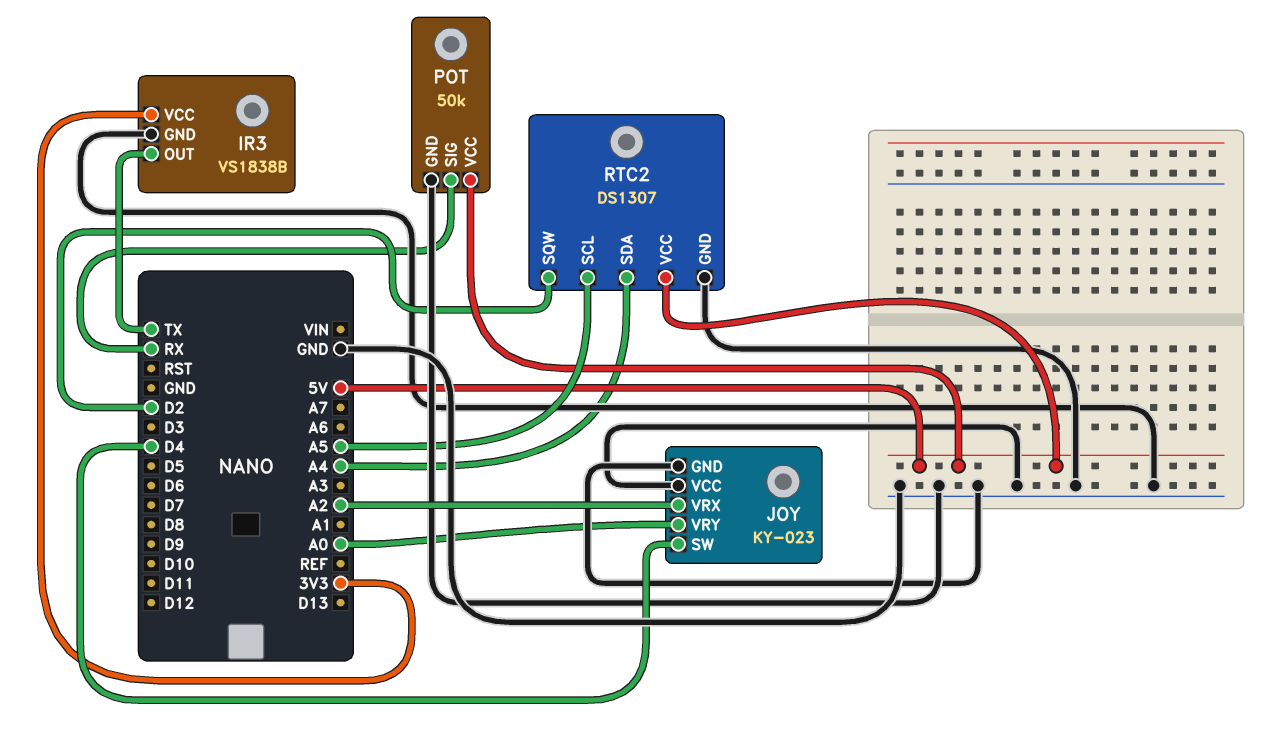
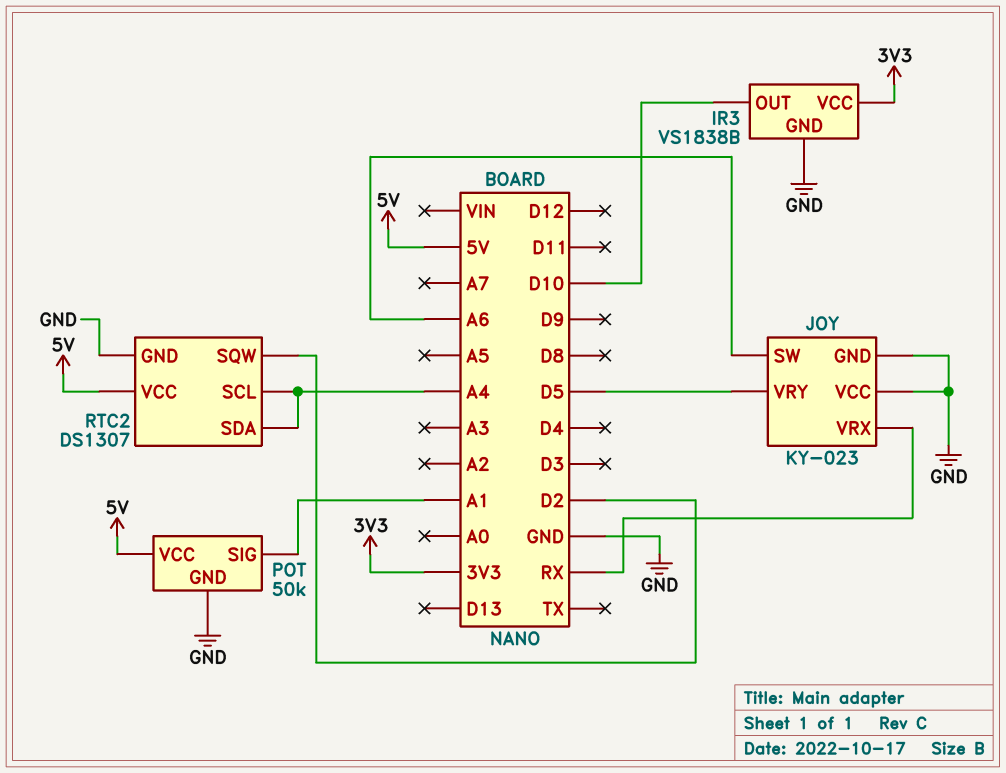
IR3 pin OUT: TX -> D10
JOY pin SW: D4 -> A6
JOY pin VRX: A2 -> RX
JOY pin VRY: A0 -> D5
POT pin SIG: RX -> A1
RTC2 pin SCL: A5 -> A4

